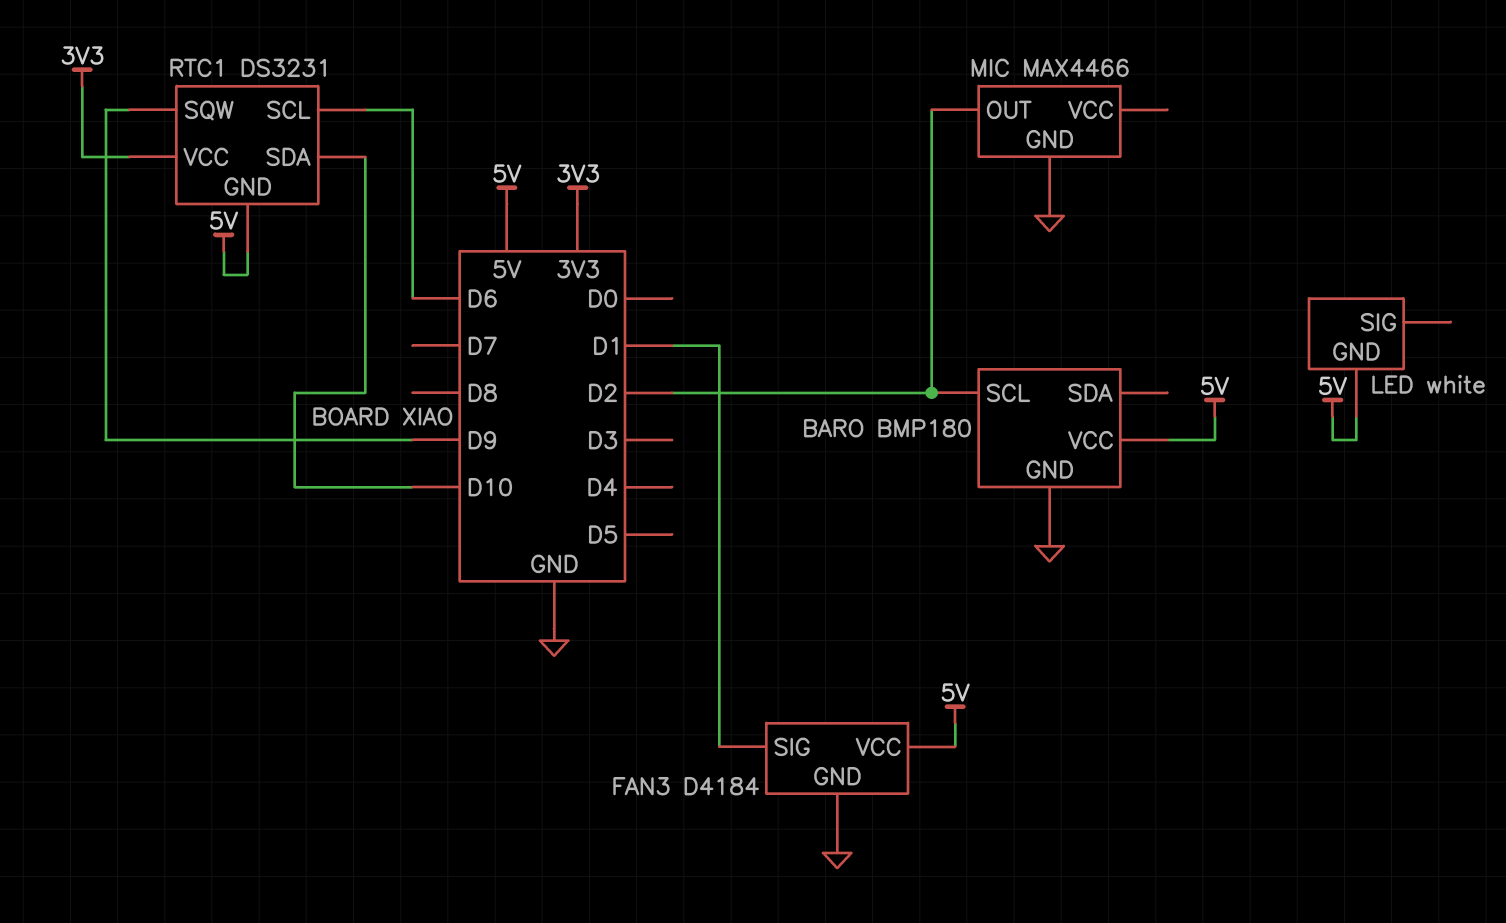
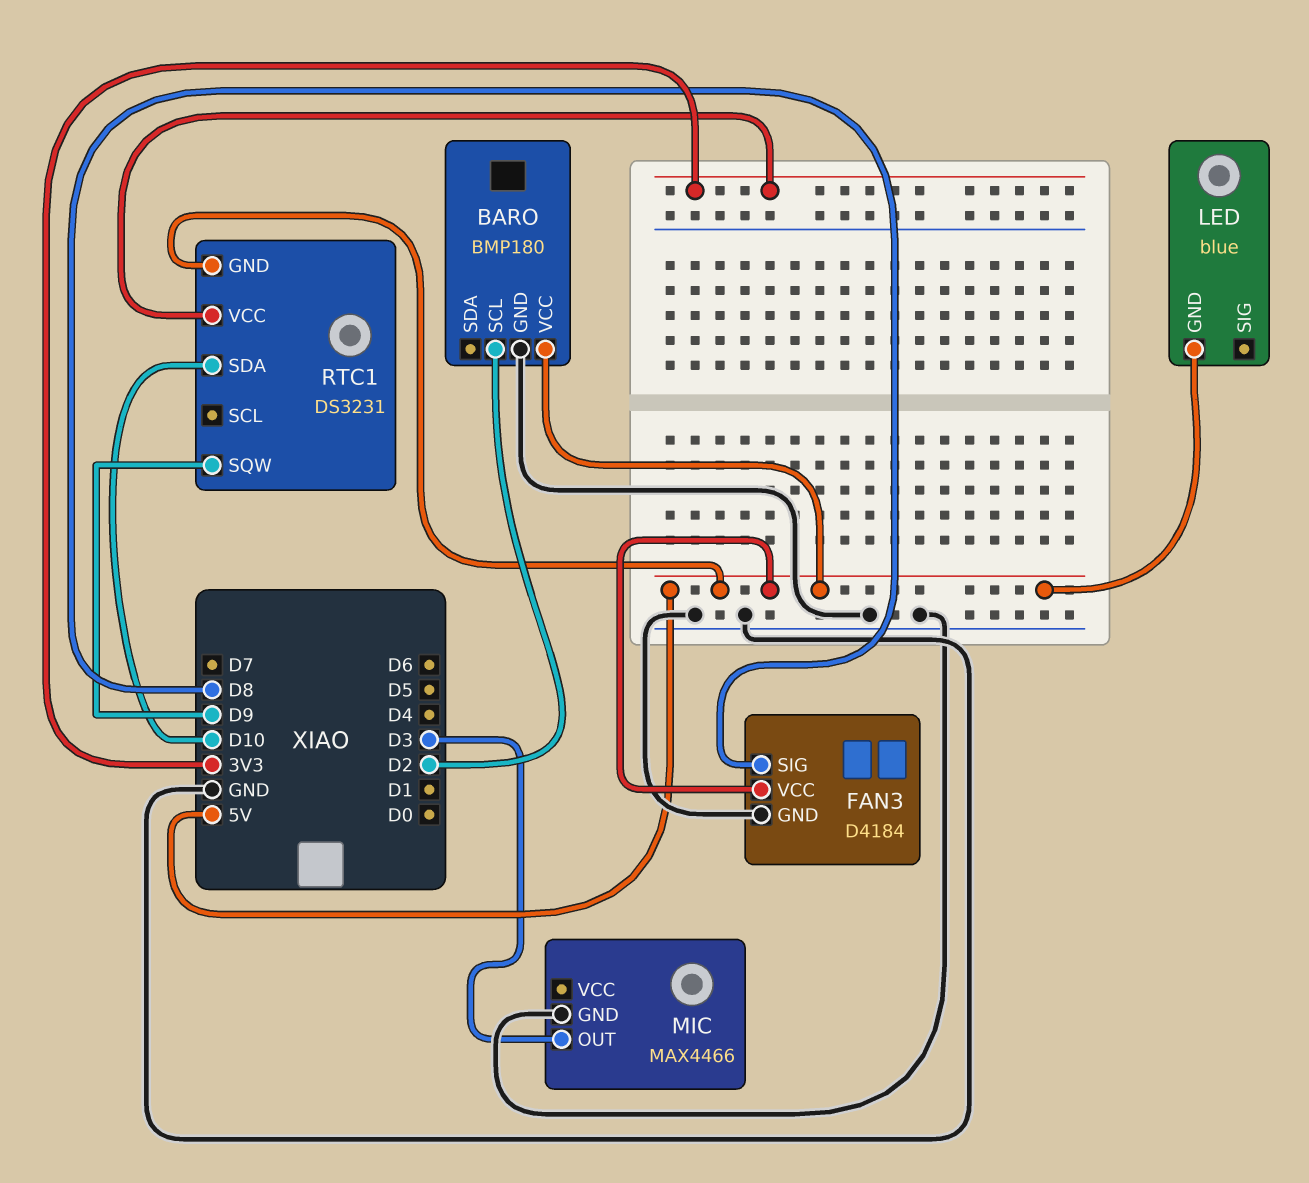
FAN3 pin SIG: D1 -> D8
LED: white -> blue
MIC pin OUT: D2 -> D3
RTC1 pin SCL: D6 -> none

